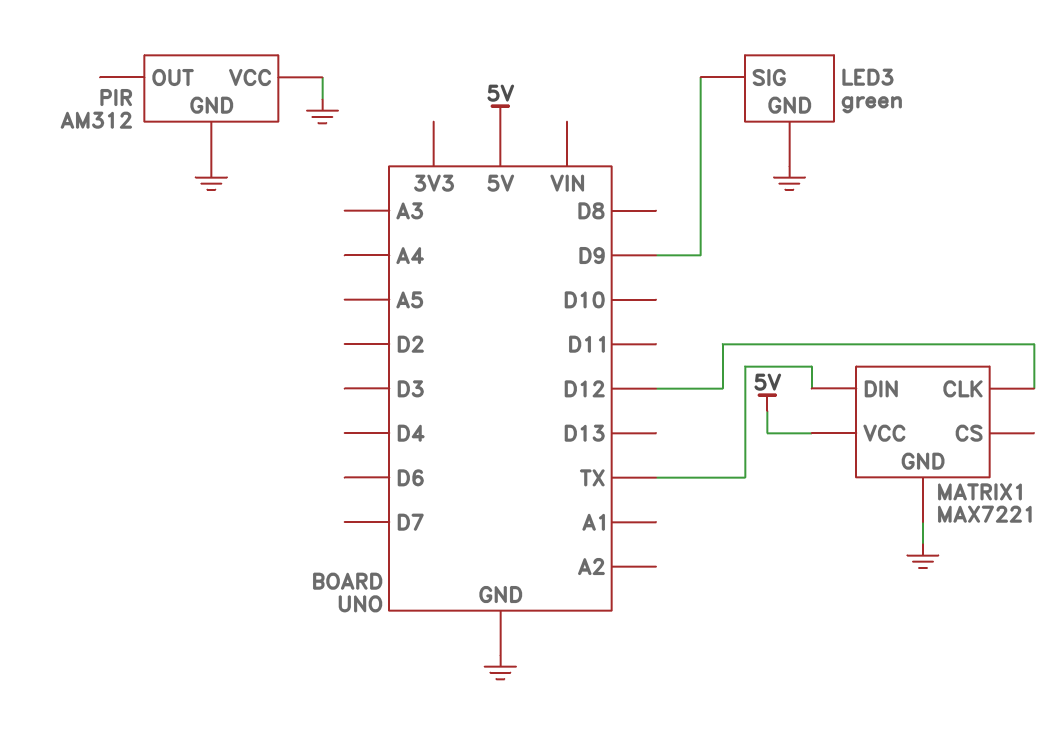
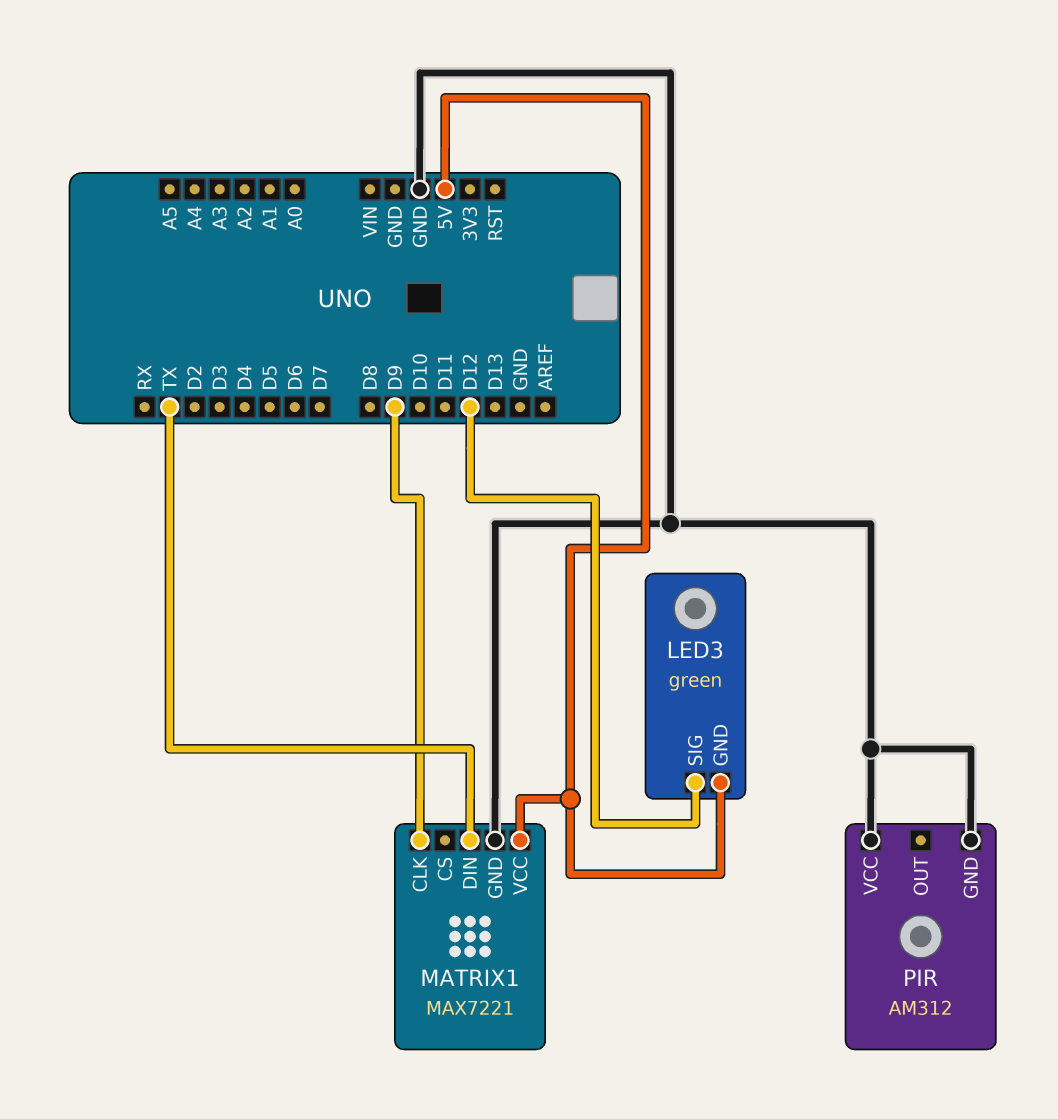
LED3 pin GND: GND -> 5V
LED3 pin SIG: D9 -> D12
MATRIX1 pin CLK: D12 -> D9

